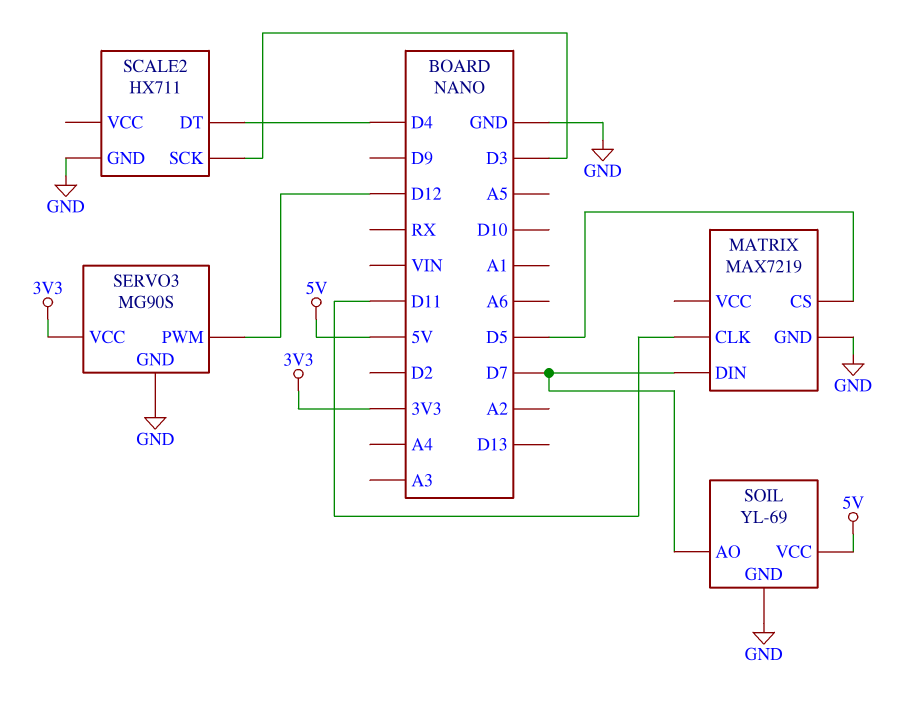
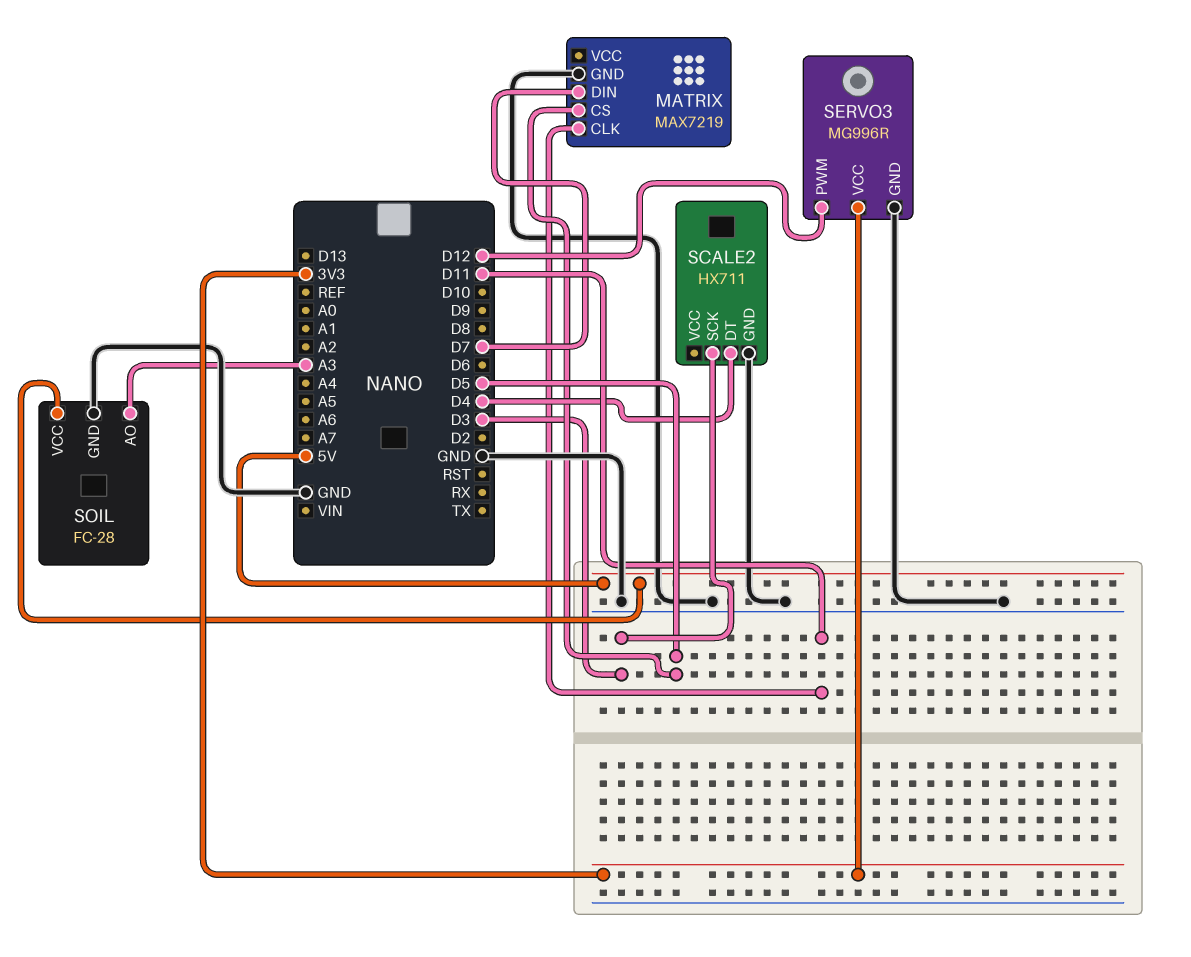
SERVO3: MG90S -> MG996R
SOIL: YL-69 -> FC-28
SOIL pin AO: D7 -> A3

